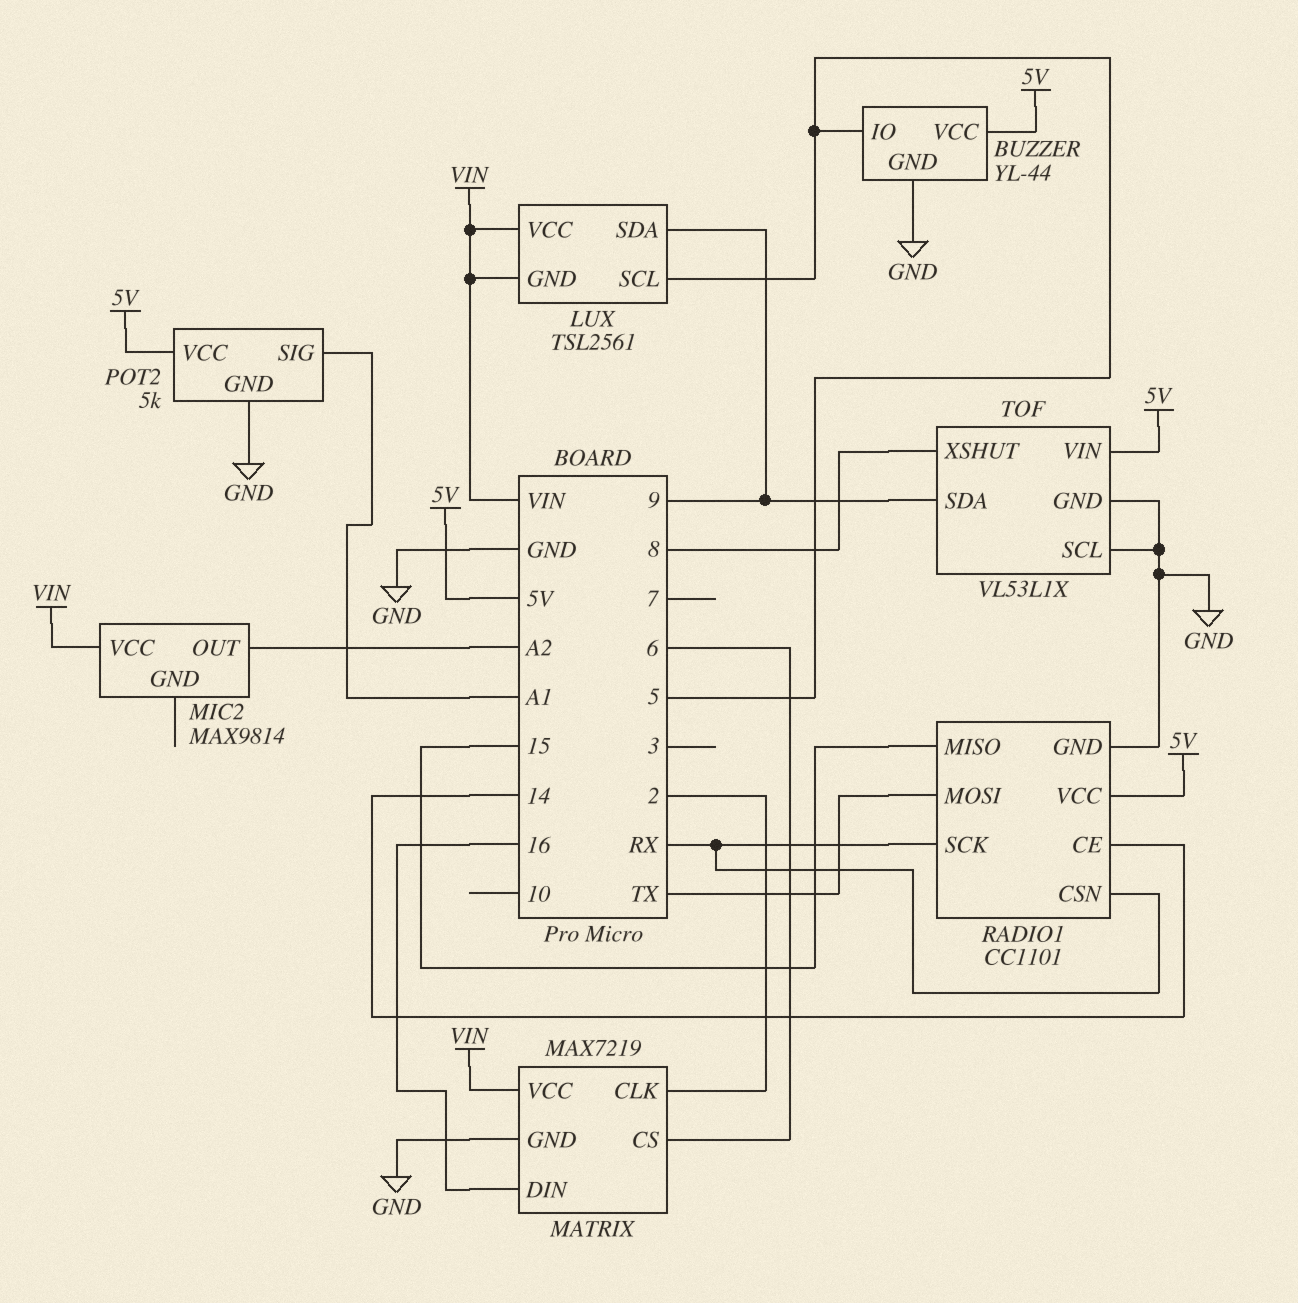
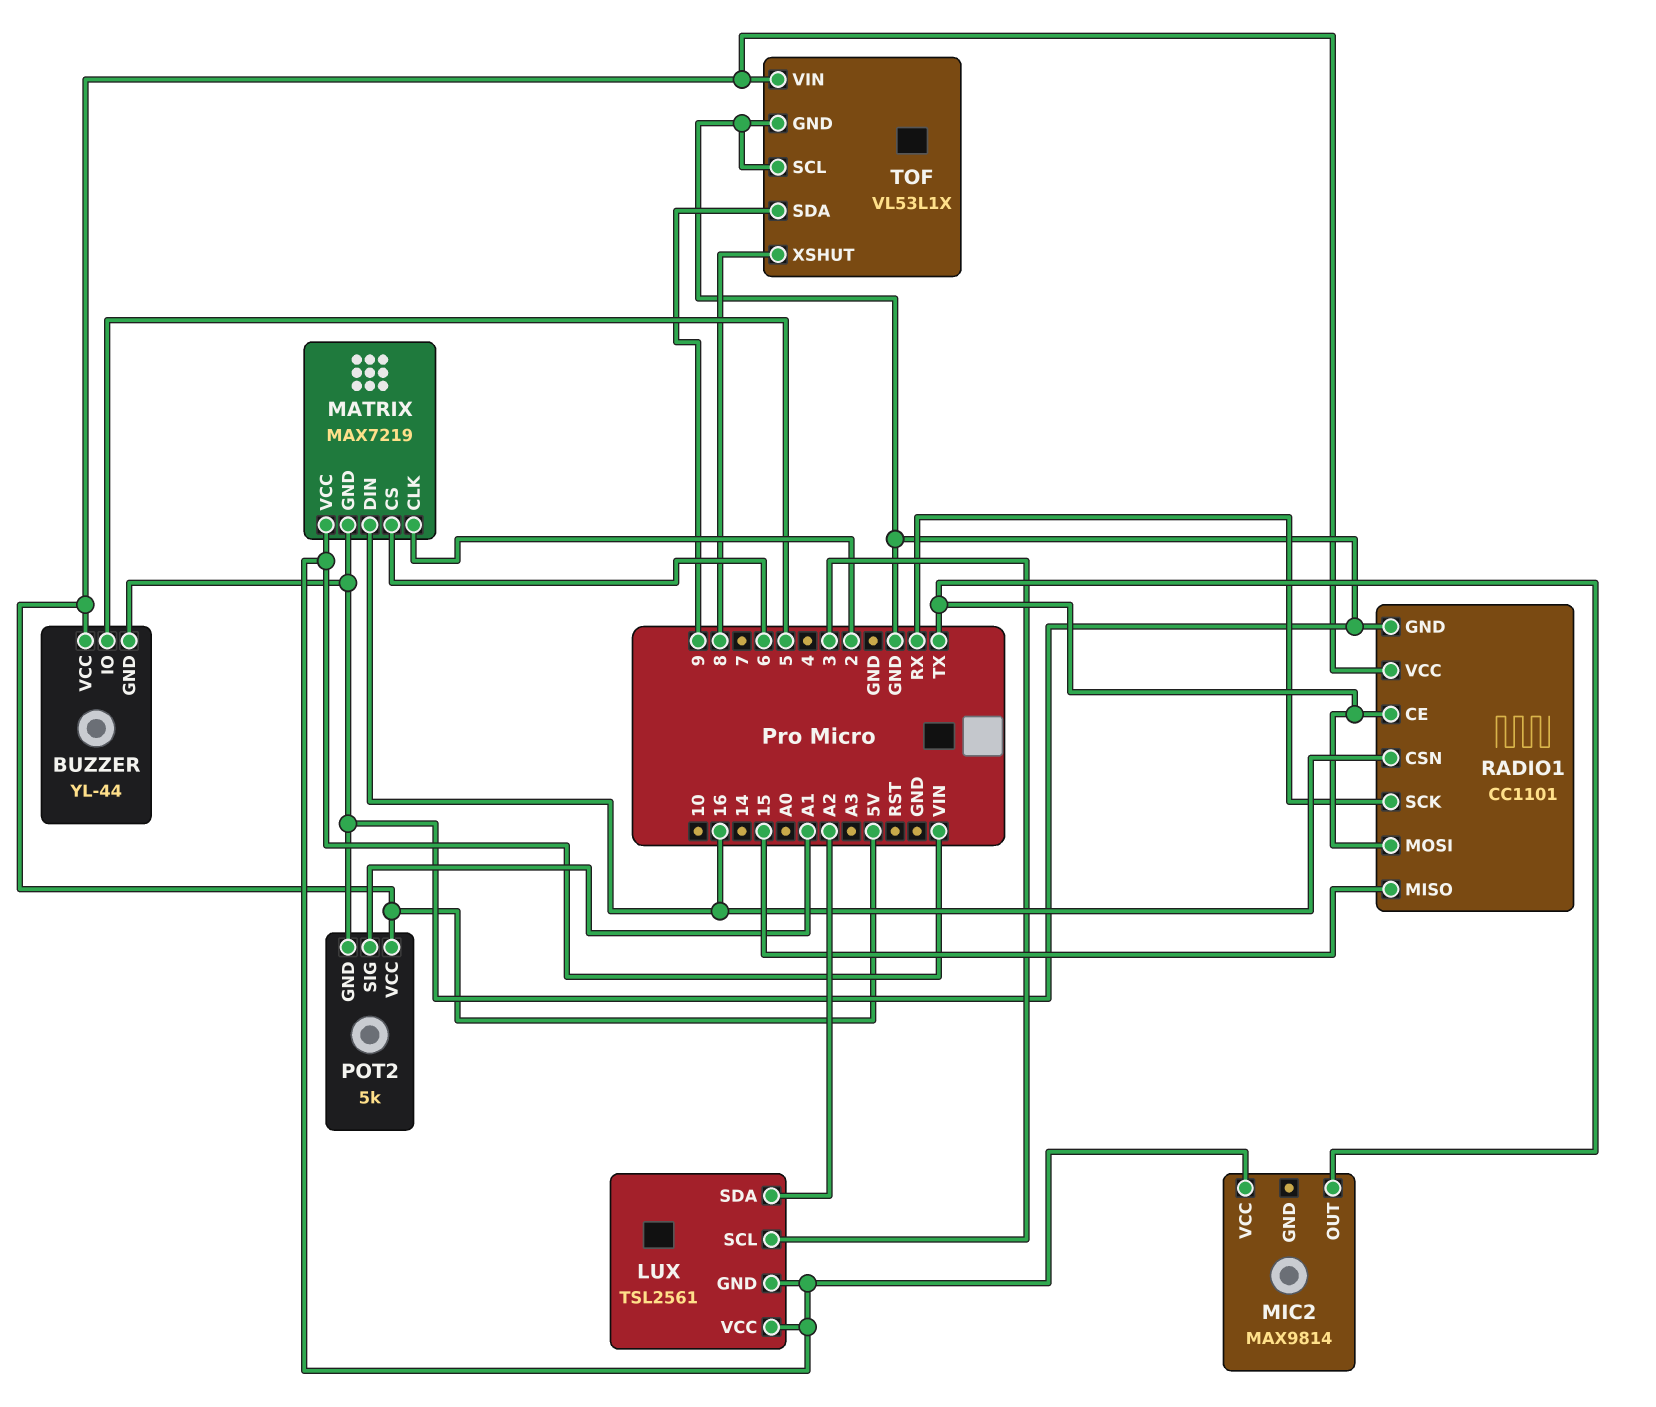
LUX pin SCL: 5 -> 3
LUX pin SDA: 9 -> A2
MIC2 pin OUT: A2 -> TX
RADIO1 pin CE: 14 -> TX
RADIO1 pin CSN: RX -> 16

